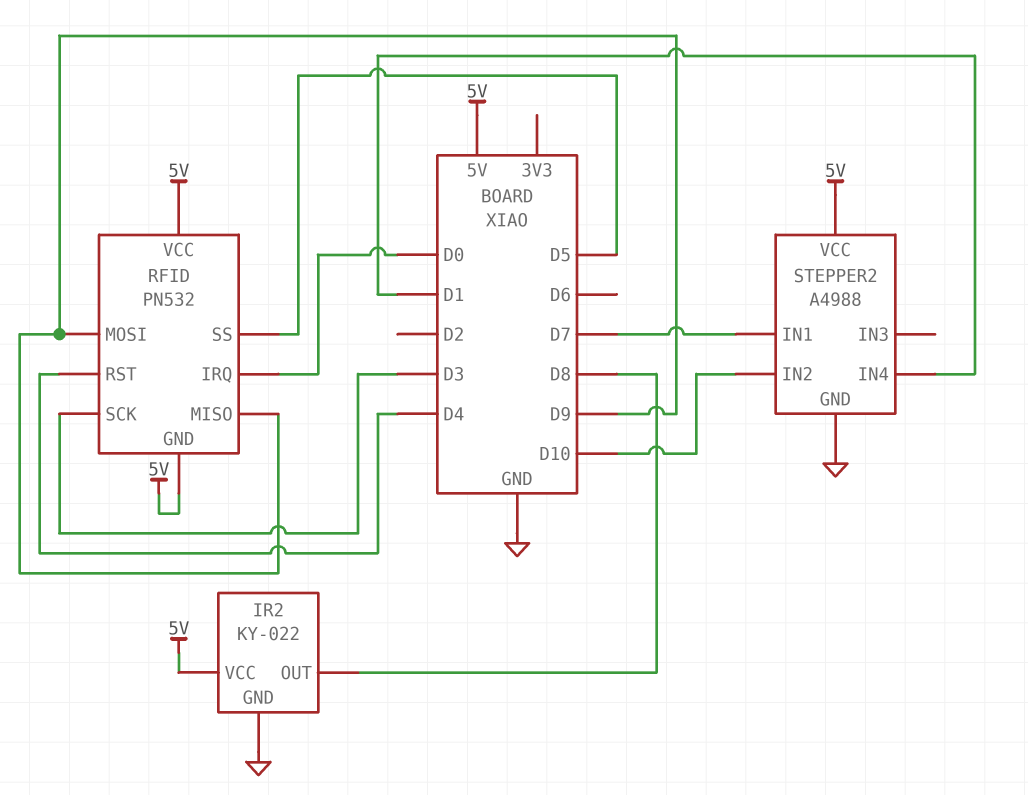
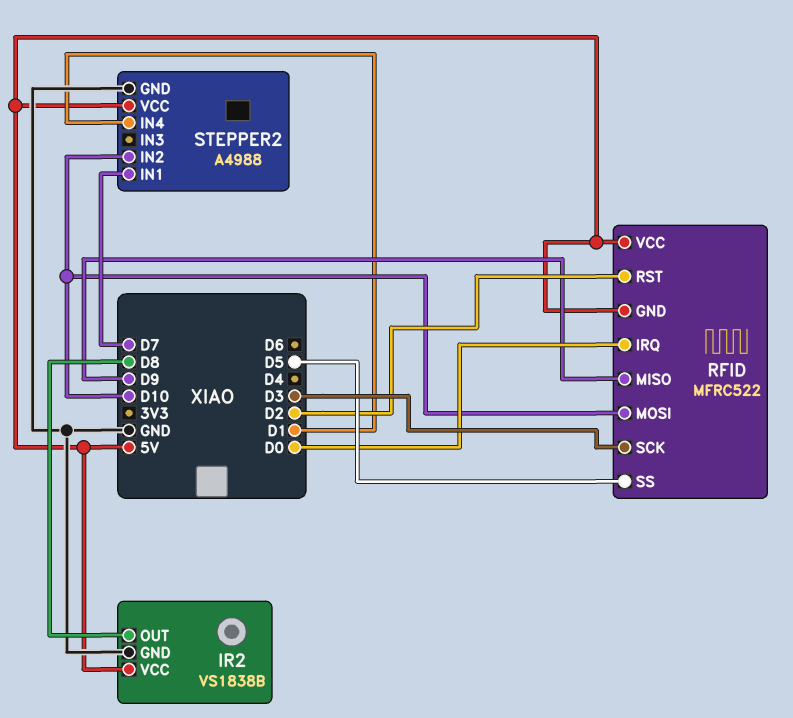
IR2: KY-022 -> VS1838B
RFID: PN532 -> MFRC522
RFID pin MOSI: D9 -> D10
RFID pin RST: D4 -> D2

